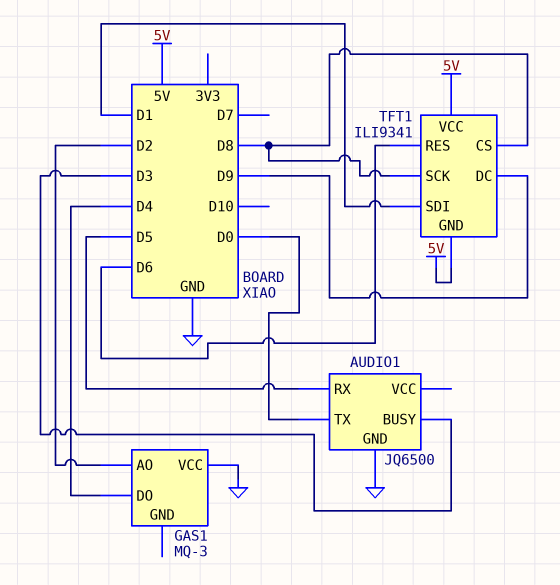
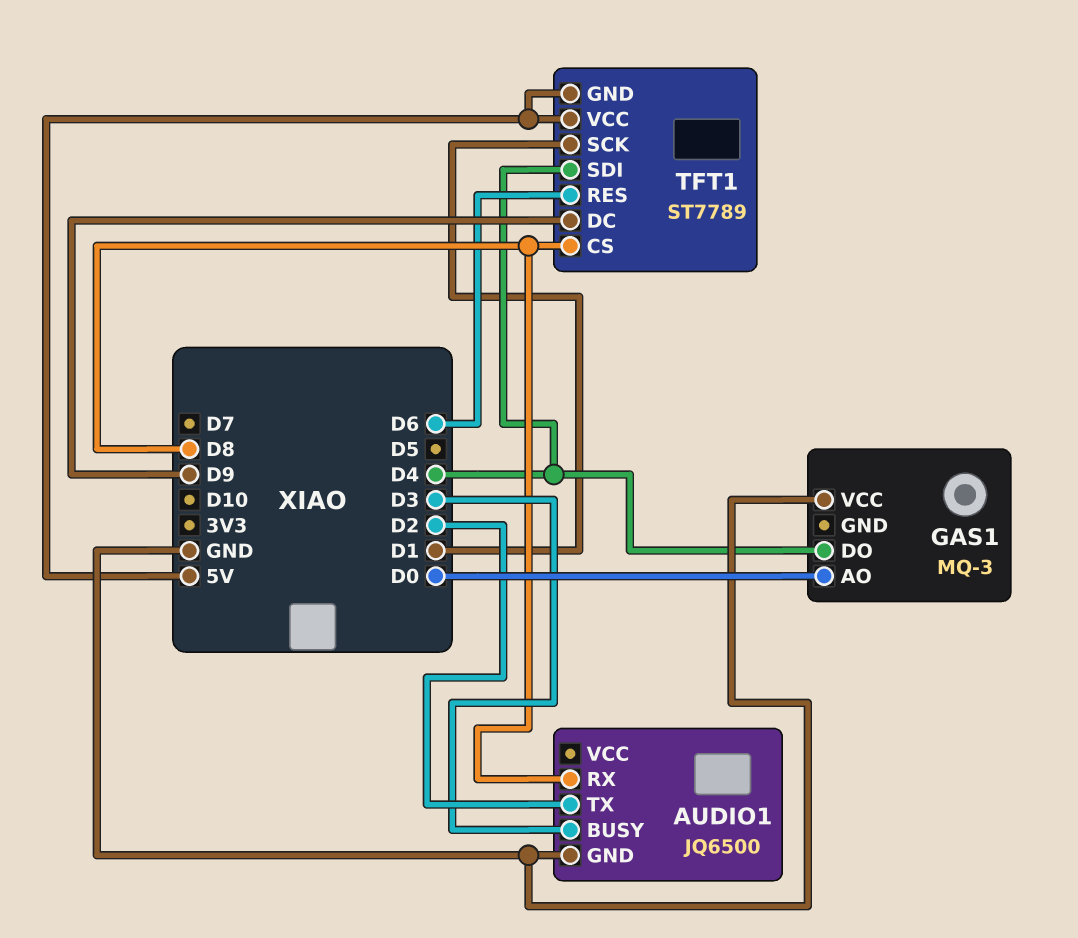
AUDIO1 pin RX: D5 -> D8
AUDIO1 pin TX: D0 -> D2
GAS1 pin AO: D2 -> D0
TFT1: ILI9341 -> ST7789
TFT1 pin SCK: D8 -> D1
TFT1 pin SDI: D1 -> D4

